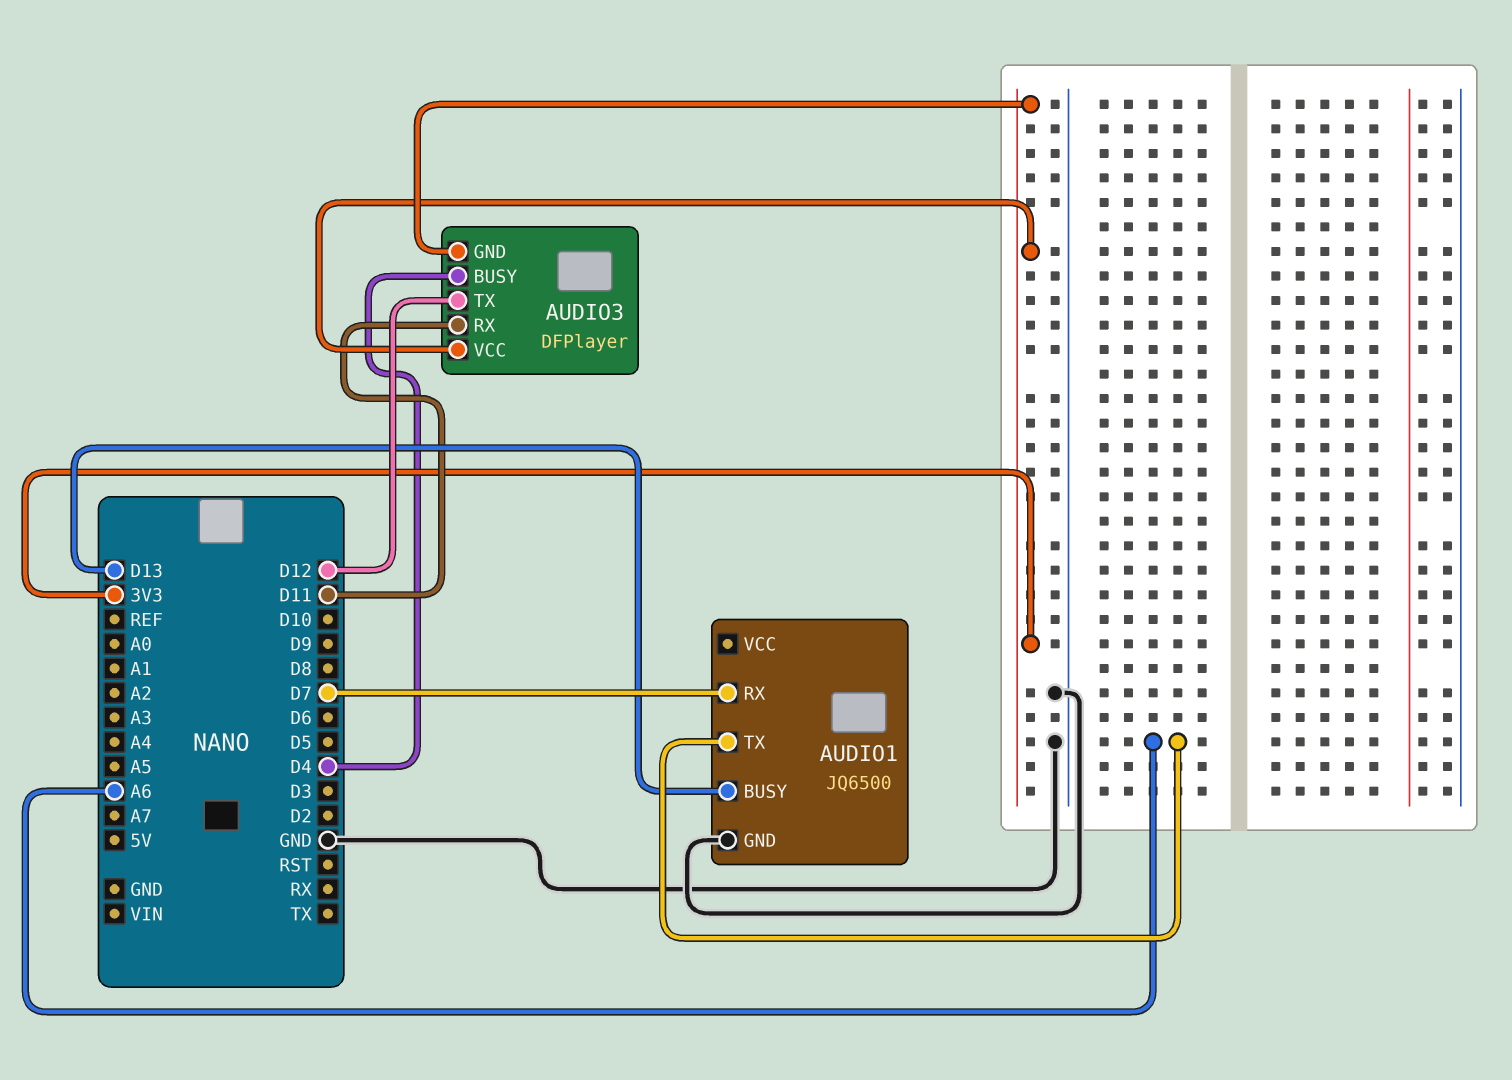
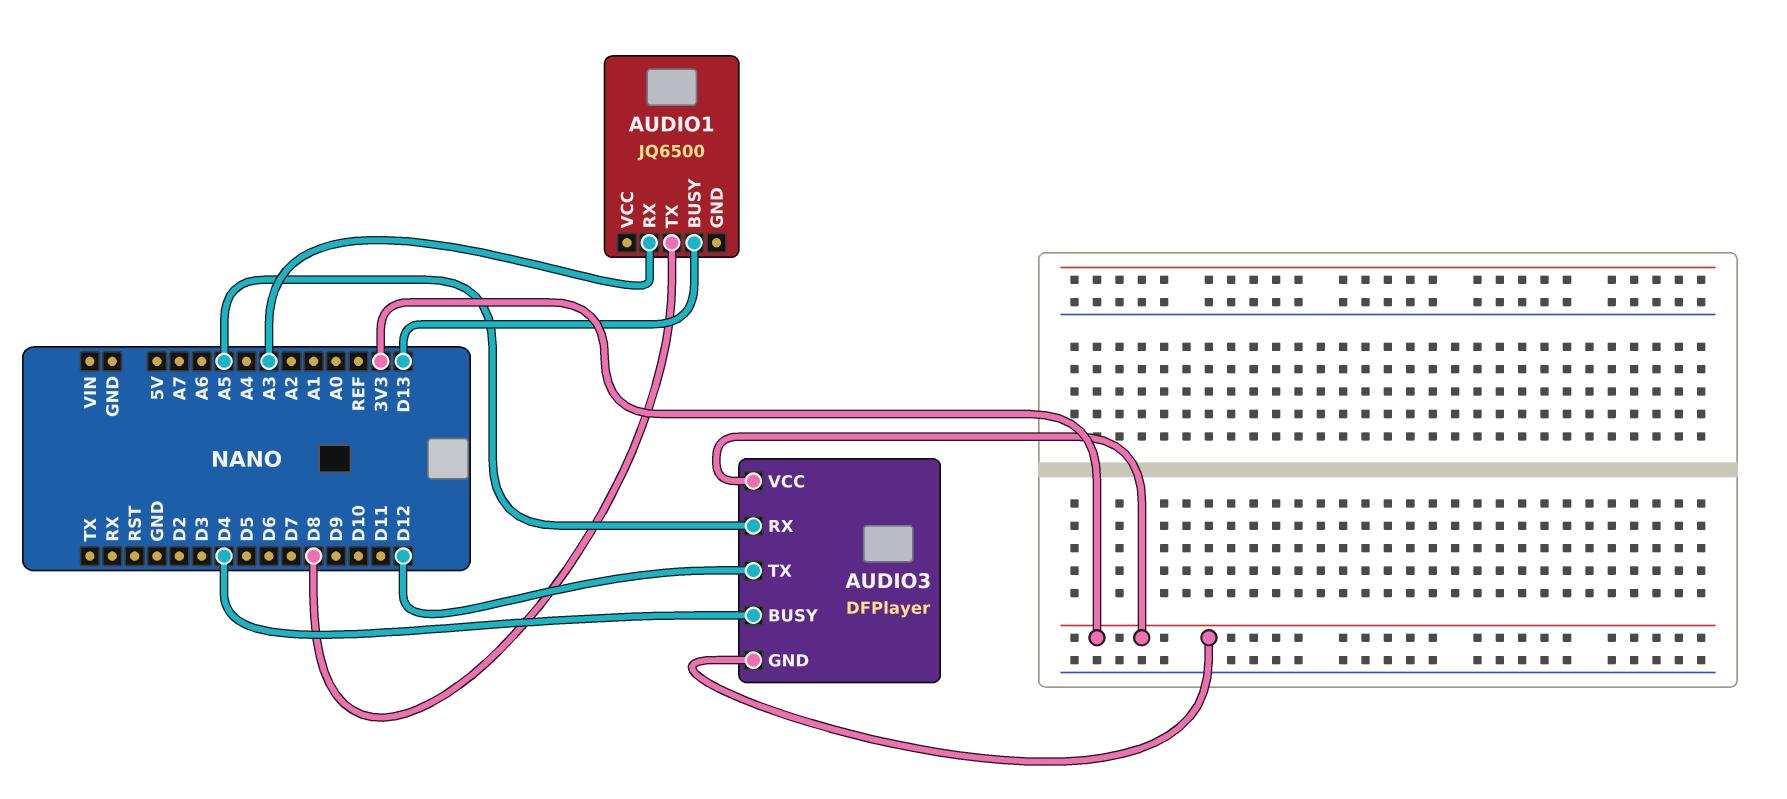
AUDIO1 pin GND: GND -> none
AUDIO1 pin RX: D7 -> A3
AUDIO1 pin TX: A6 -> D8
AUDIO3 pin RX: D11 -> A5

